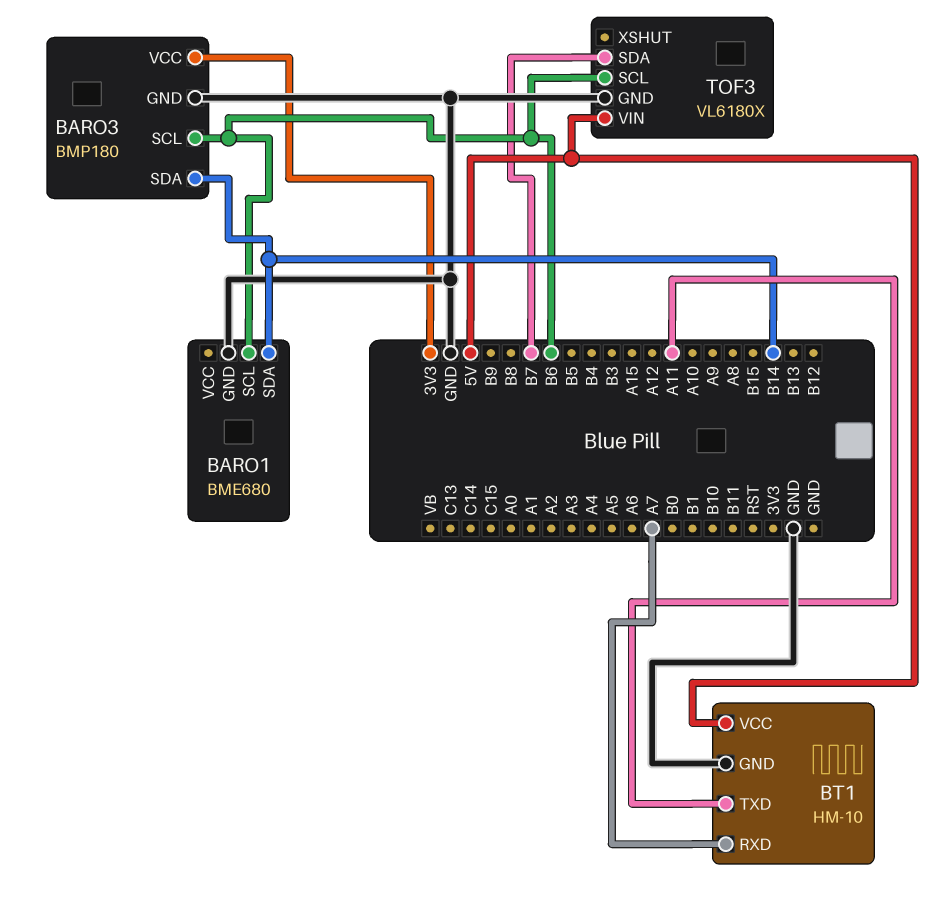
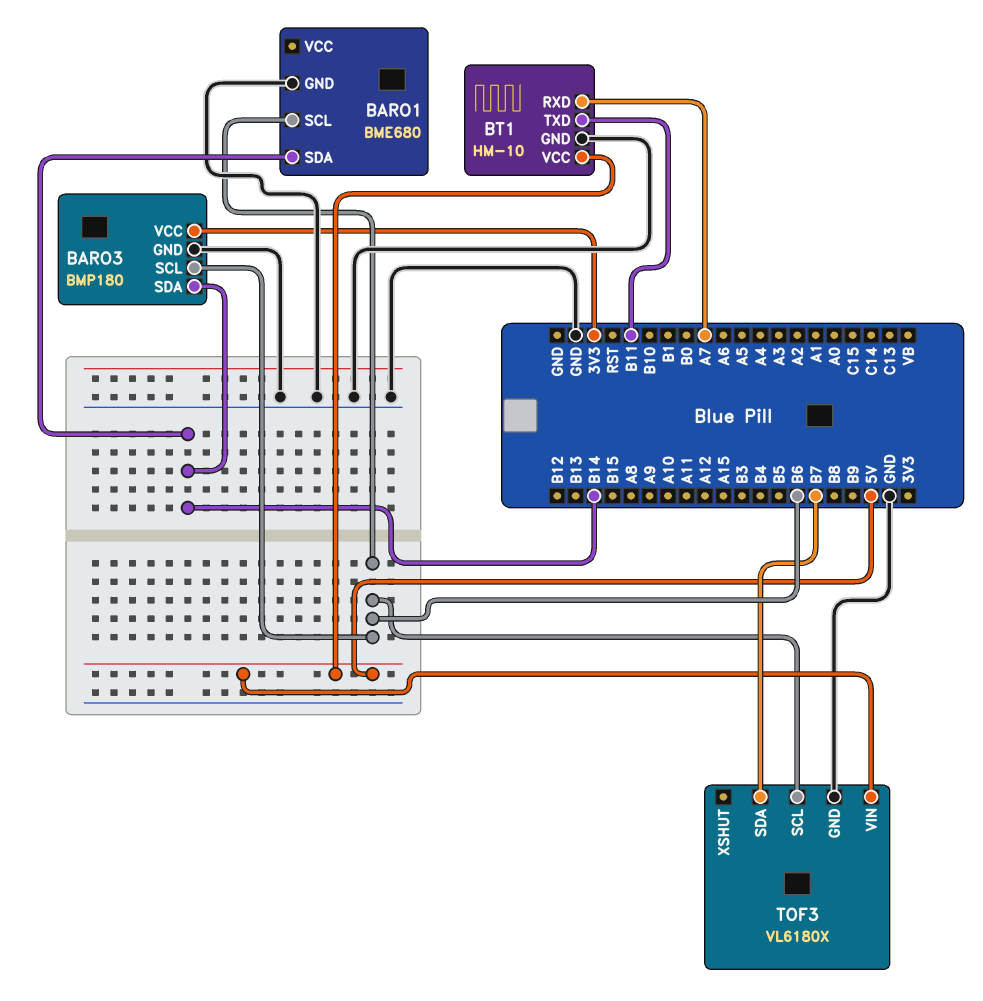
BT1 pin TXD: A11 -> B11

